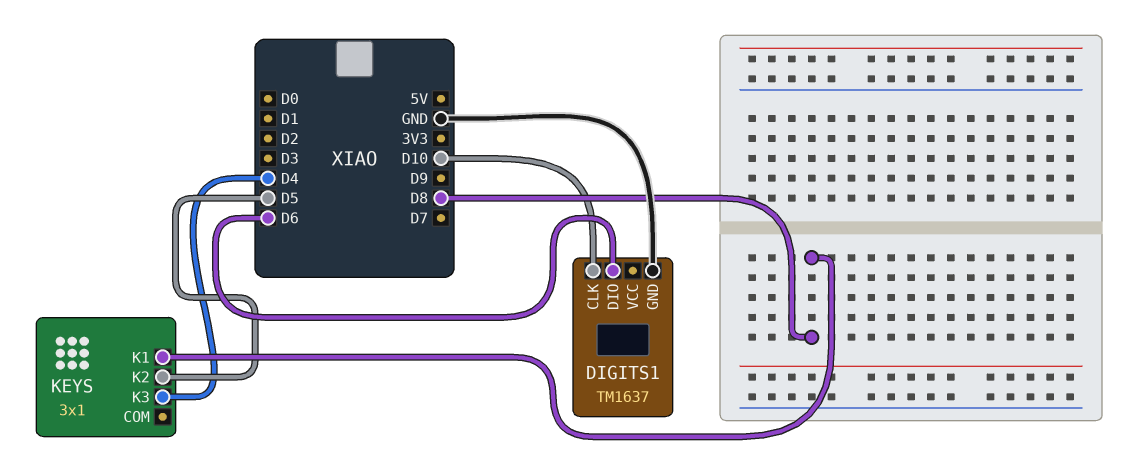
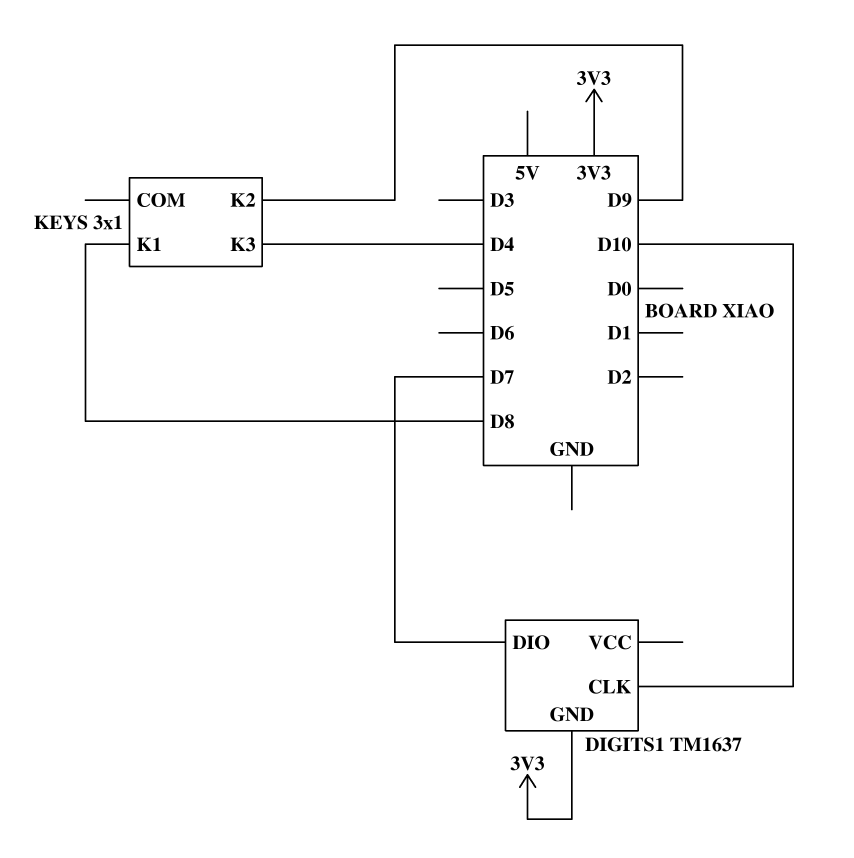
DIGITS1 pin DIO: D6 -> D7
DIGITS1 pin GND: GND -> 3V3
KEYS pin K2: D5 -> D9

